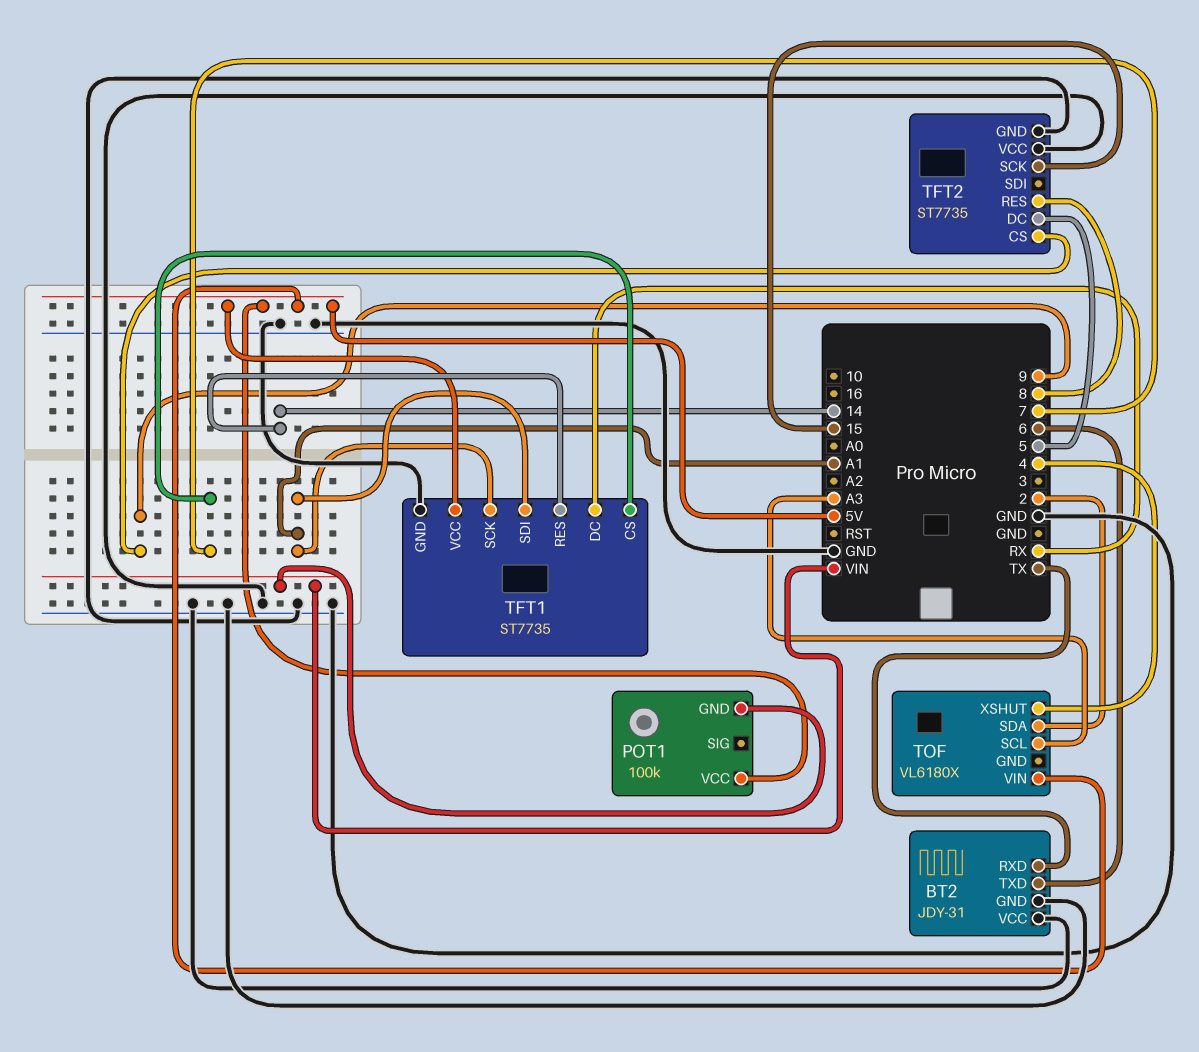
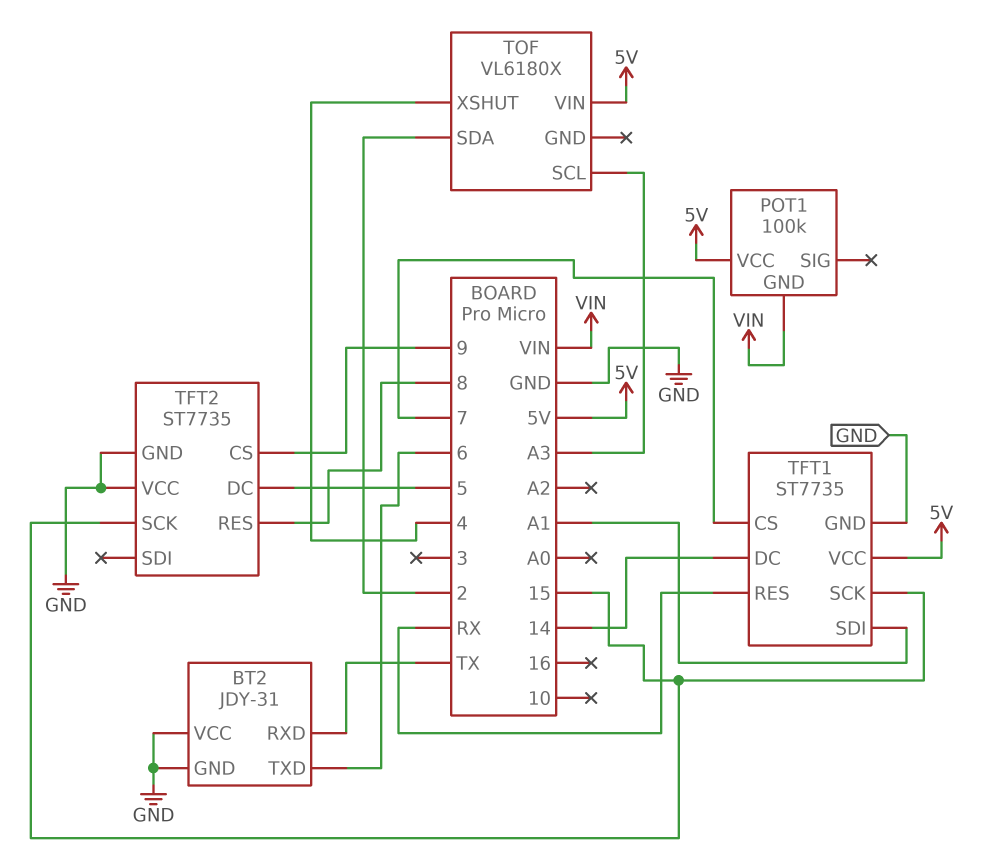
TFT1 pin DC: RX -> 14
TFT1 pin RES: 14 -> RX
TFT1 pin SCK: A1 -> 15

